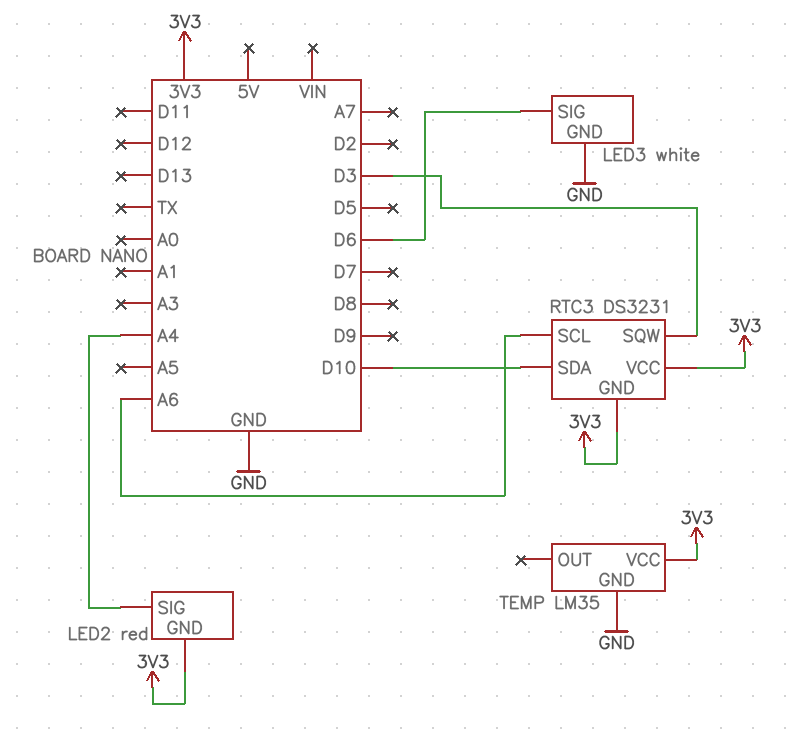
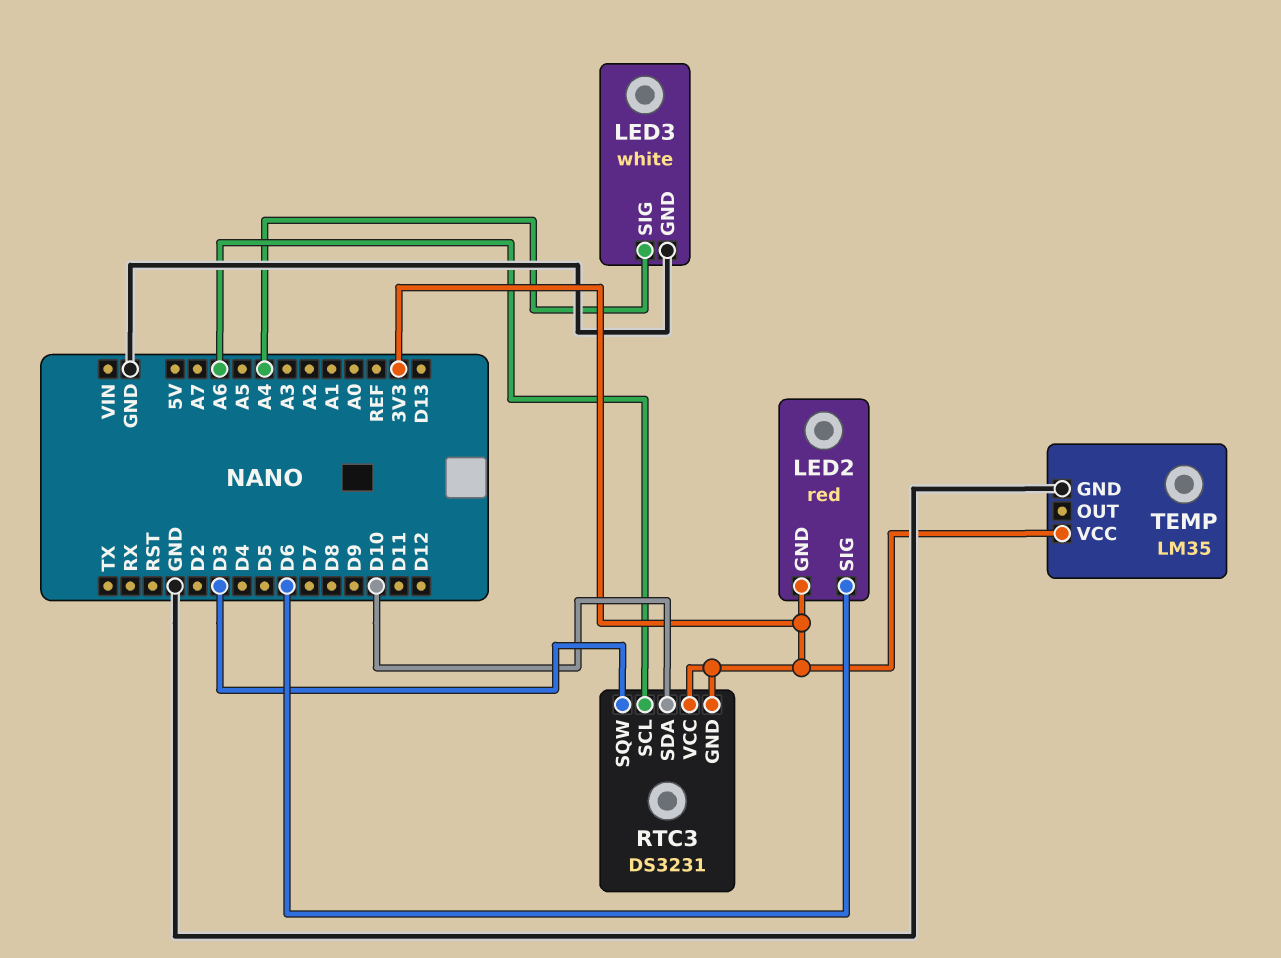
LED2 pin SIG: A4 -> D6
LED3 pin SIG: D6 -> A4

